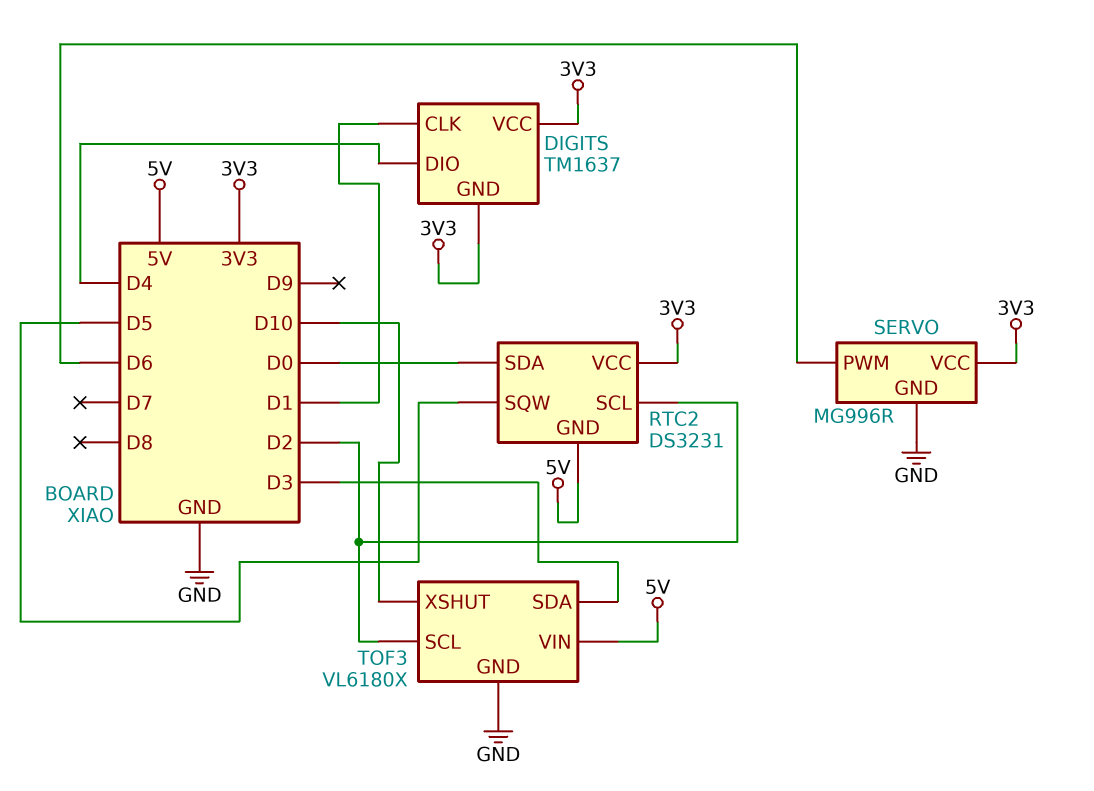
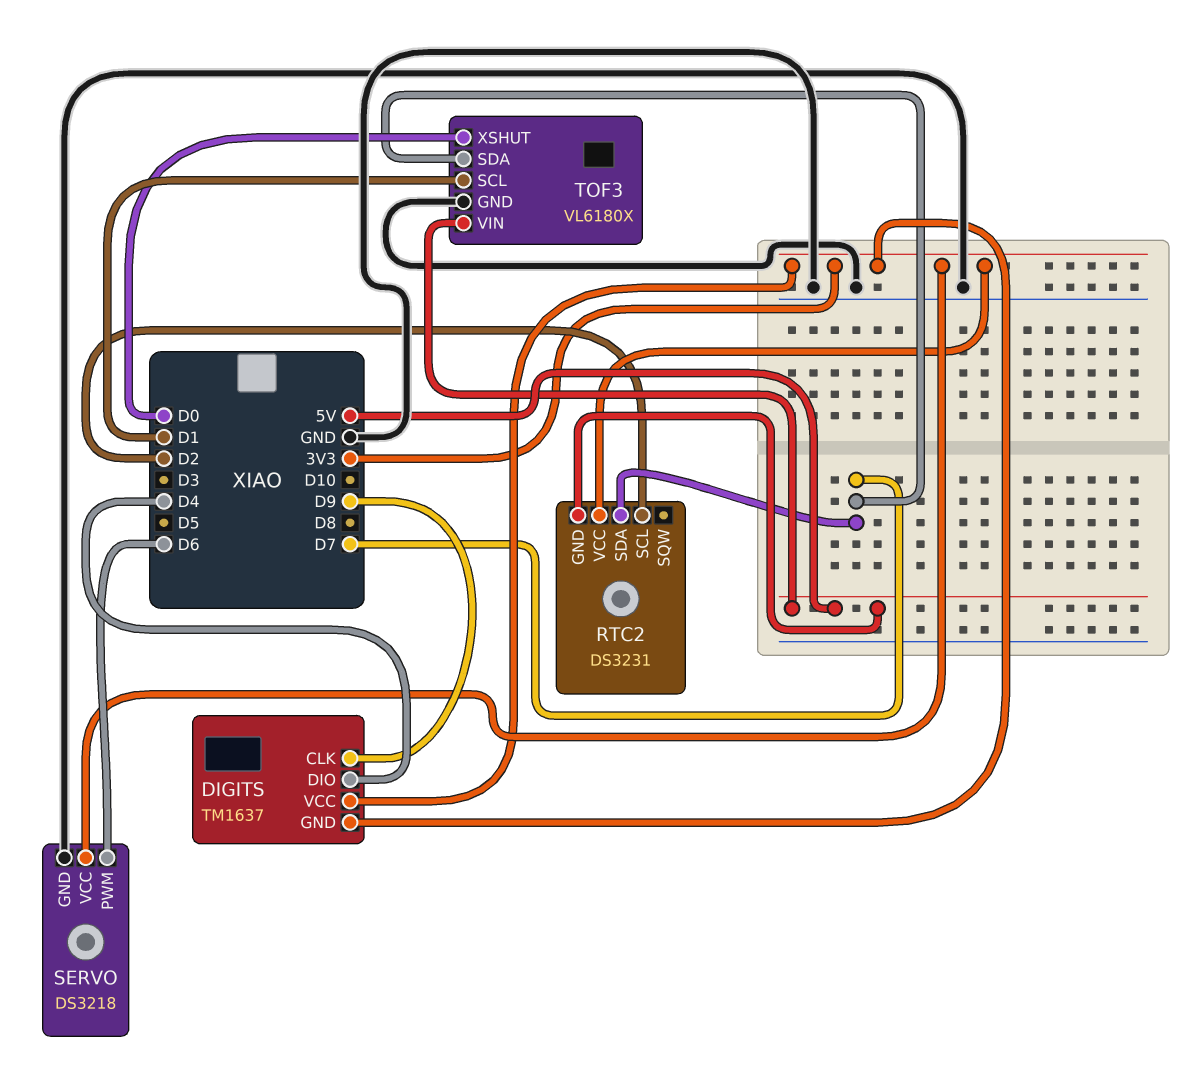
DIGITS pin CLK: D1 -> D9
RTC2 pin SDA: D0 -> D7
RTC2 pin SQW: D5 -> none
SERVO: MG996R -> DS3218
TOF3 pin SCL: D2 -> D1
TOF3 pin SDA: D3 -> D7
TOF3 pin XSHUT: D10 -> D0

